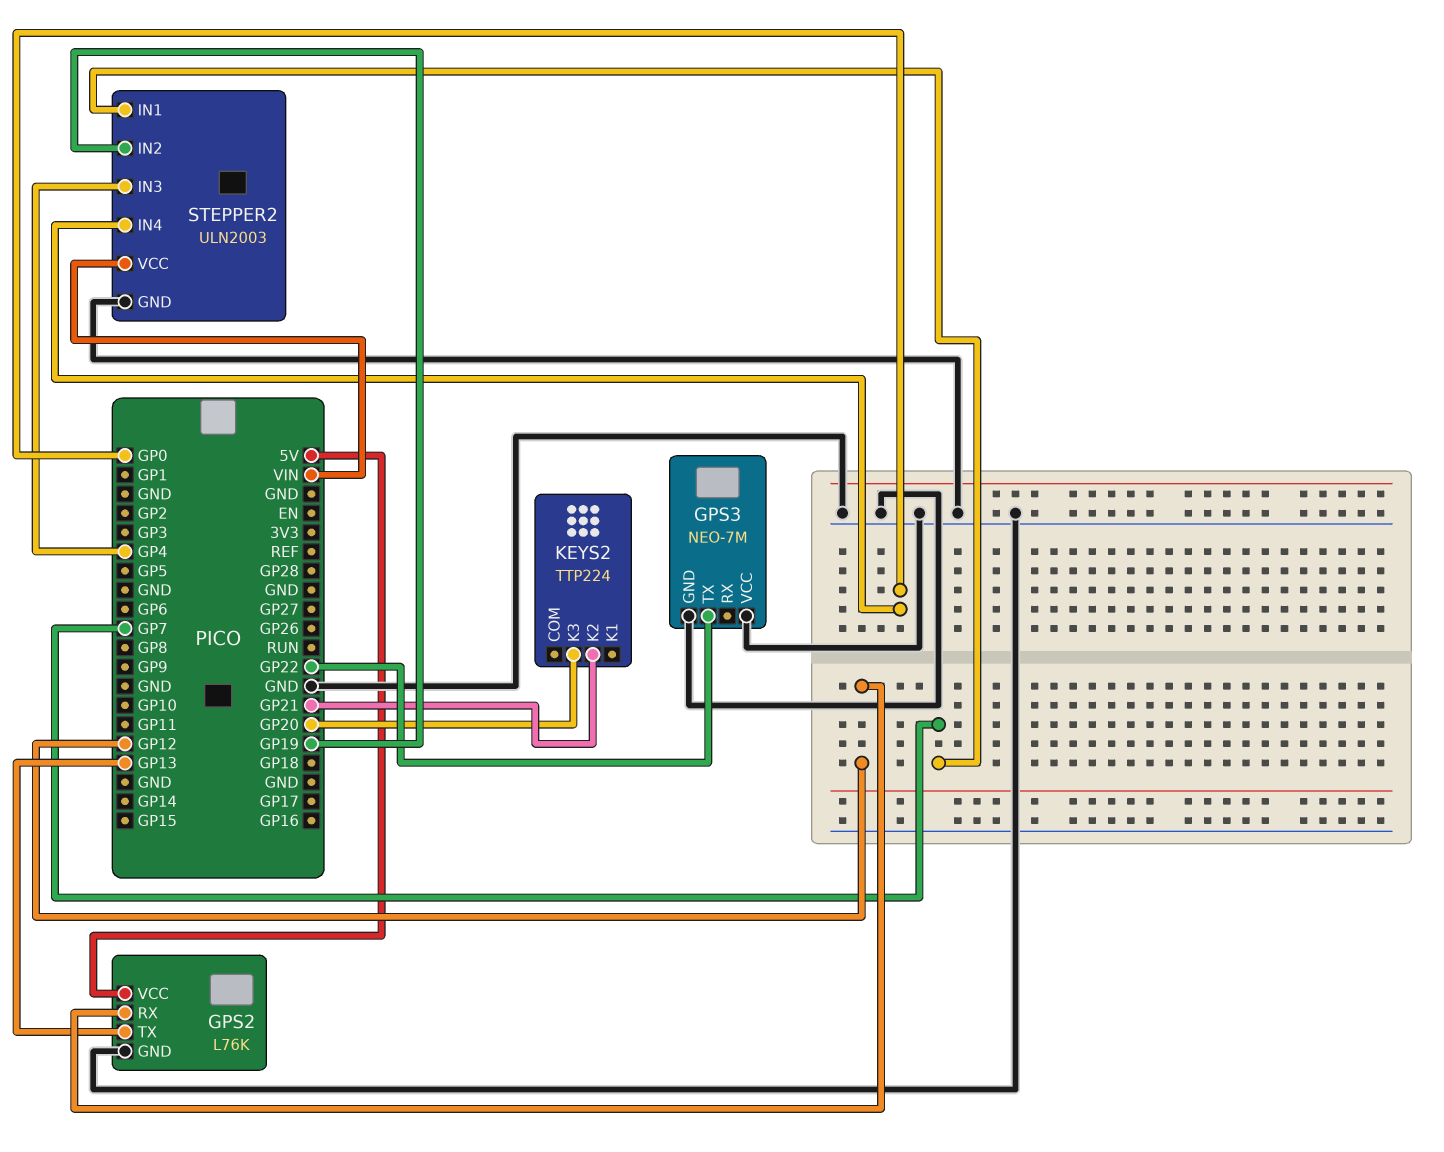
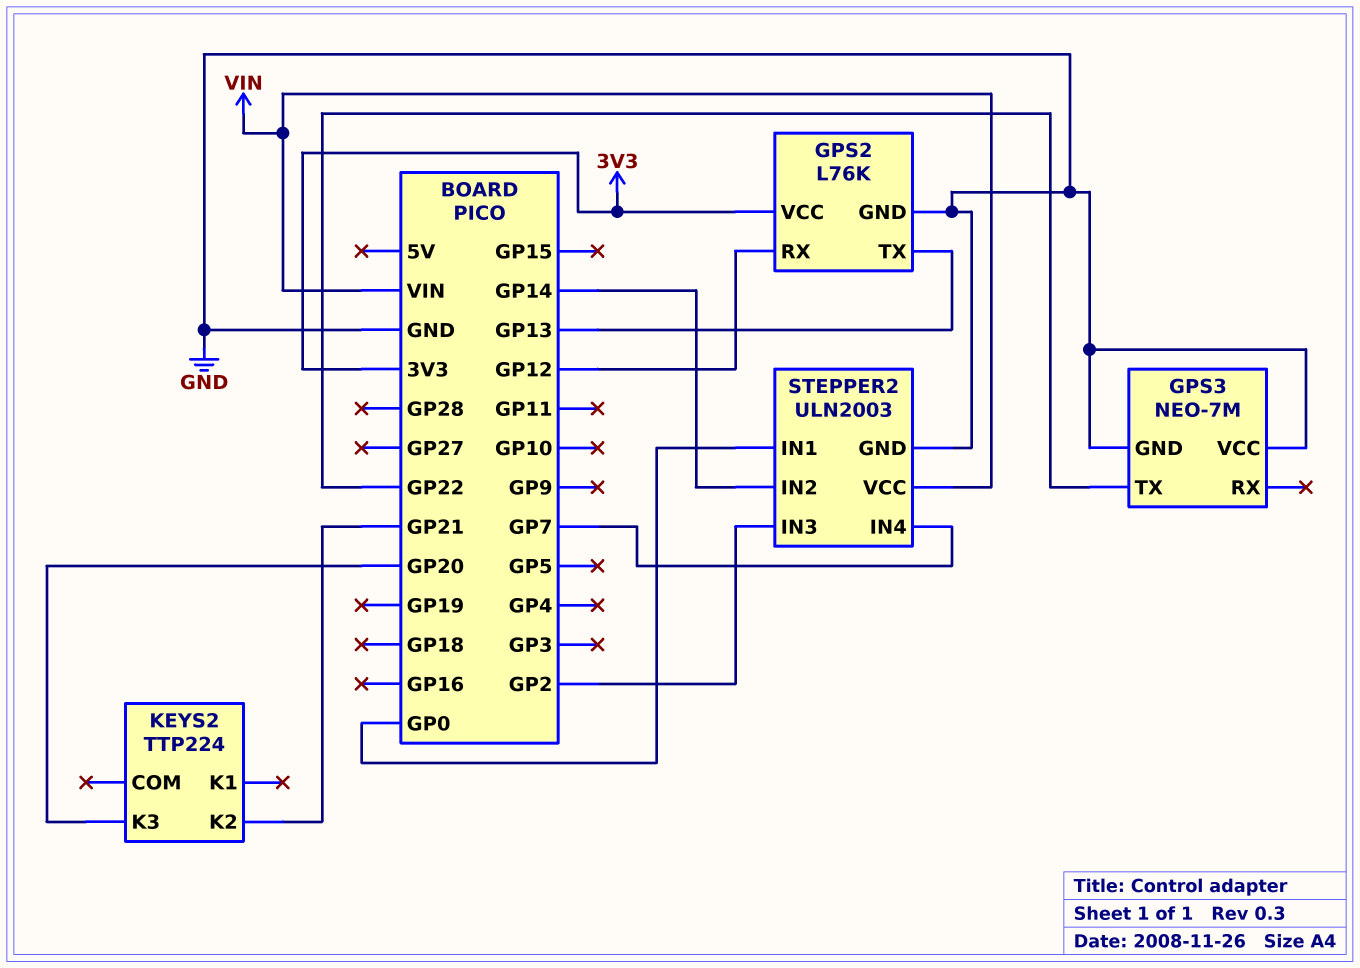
GPS2 pin VCC: 5V -> 3V3
STEPPER2 pin IN1: GP7 -> GP0
STEPPER2 pin IN2: GP19 -> GP14
STEPPER2 pin IN3: GP4 -> GP2
STEPPER2 pin IN4: GP0 -> GP7

